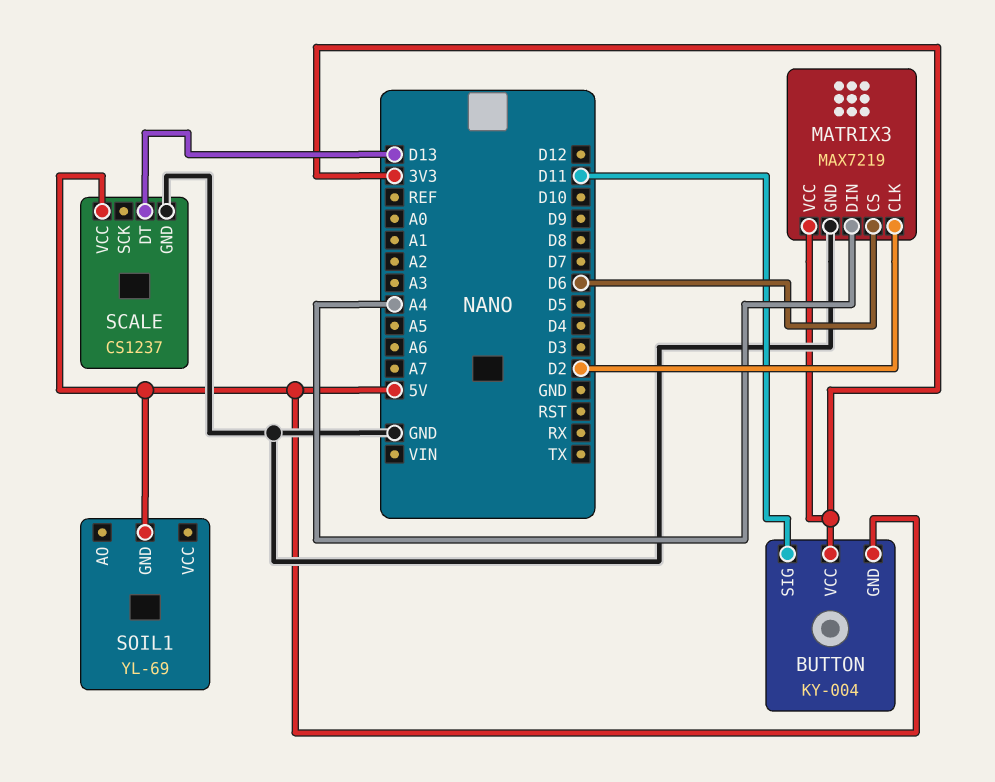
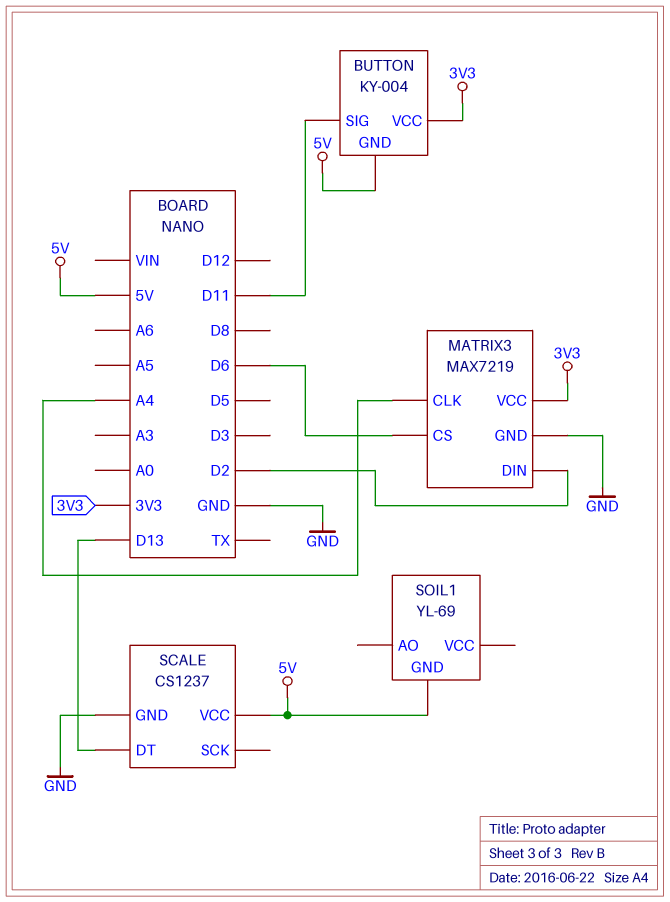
MATRIX3 pin CLK: D2 -> A4
MATRIX3 pin DIN: A4 -> D2

